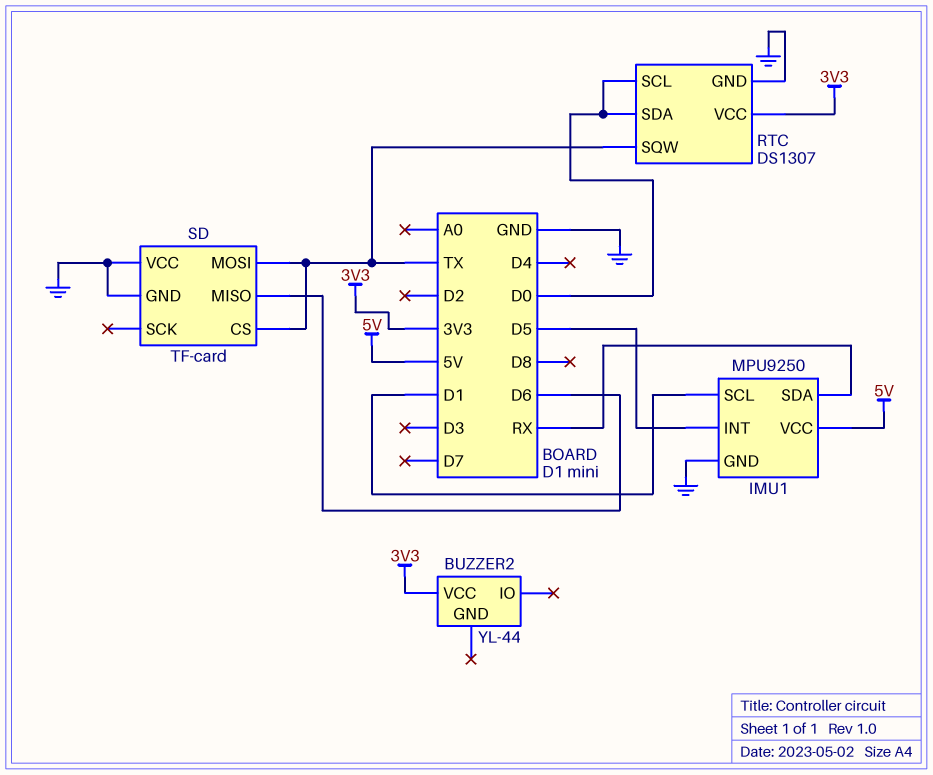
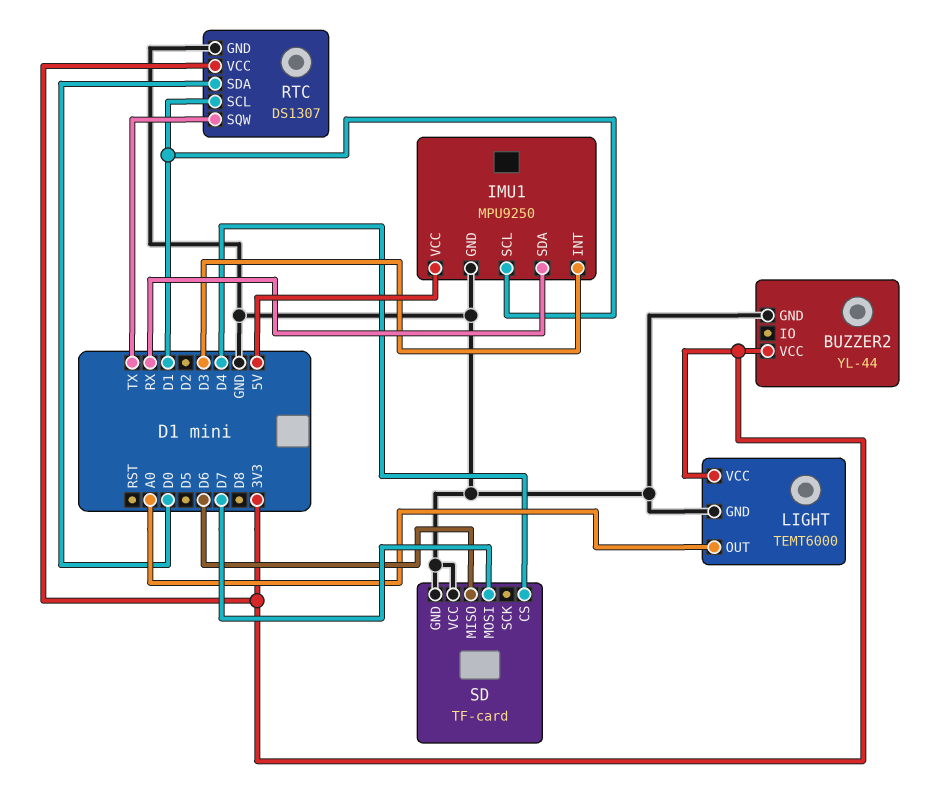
BUZZER2 pin GND: none -> GND
IMU1 pin INT: D5 -> D3
LIGHT: none -> TEMT6000
LIGHT pin GND: none -> GND
LIGHT pin OUT: none -> A0
LIGHT pin VCC: none -> 3V3
RTC pin SCL: D0 -> D1
SD pin CS: TX -> D4
SD pin MOSI: TX -> D7

